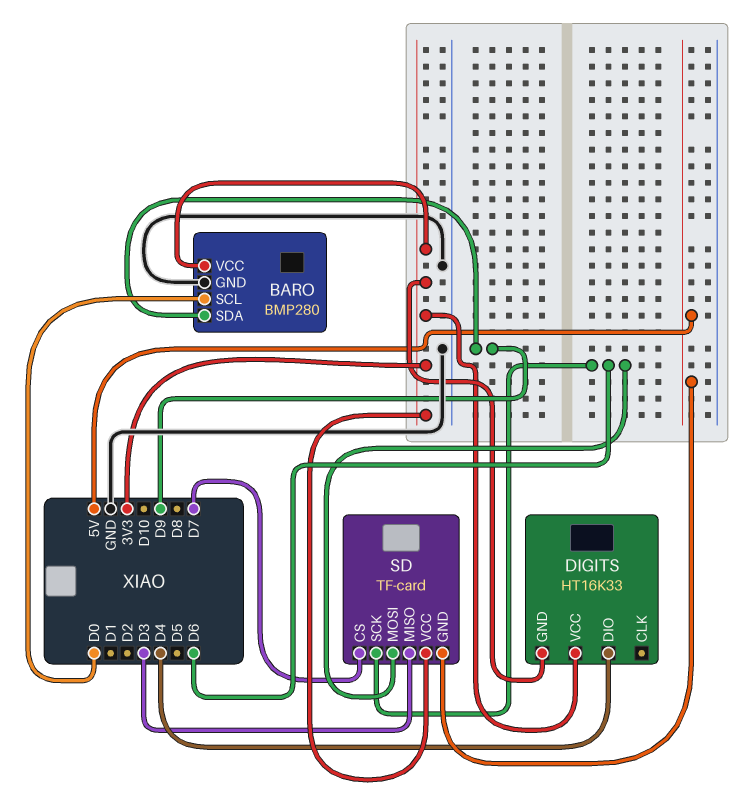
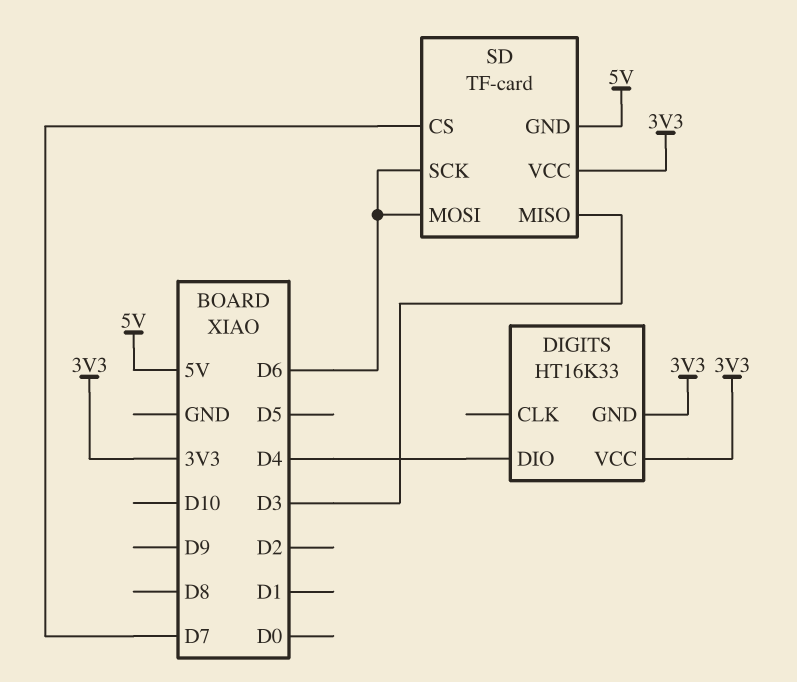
BARO: BMP280 -> none
BARO pin GND: GND -> none
BARO pin SCL: D0 -> none
BARO pin SDA: D9 -> none
BARO pin VCC: 3V3 -> none

